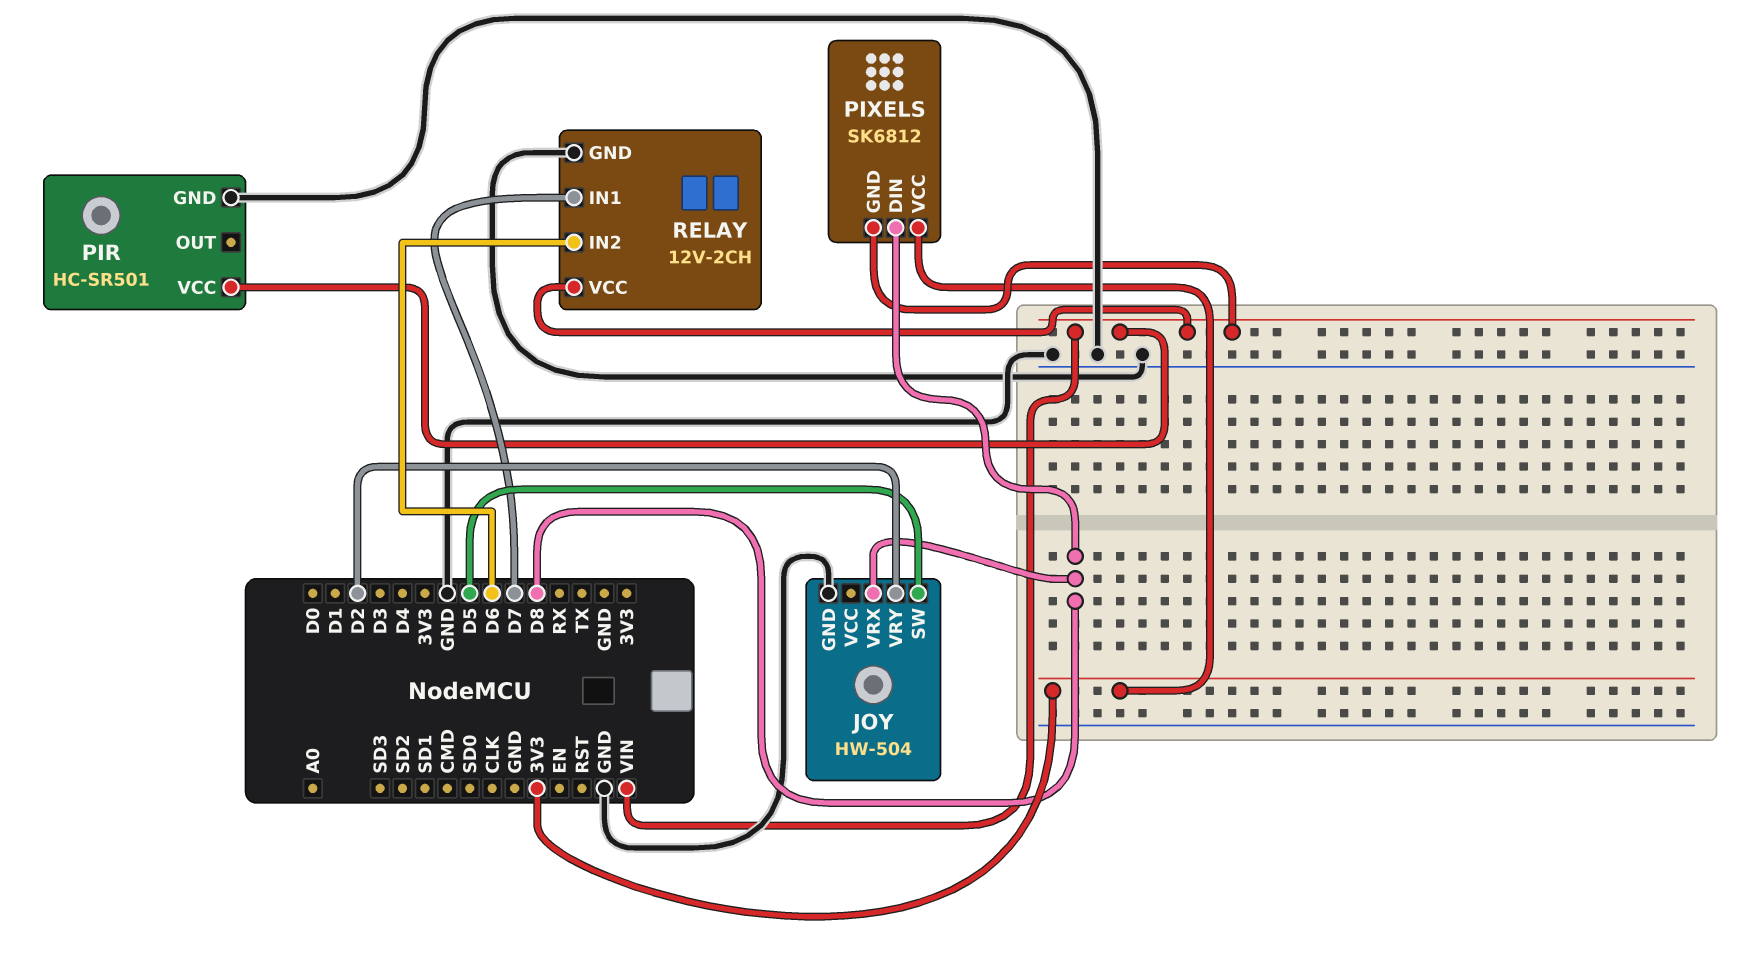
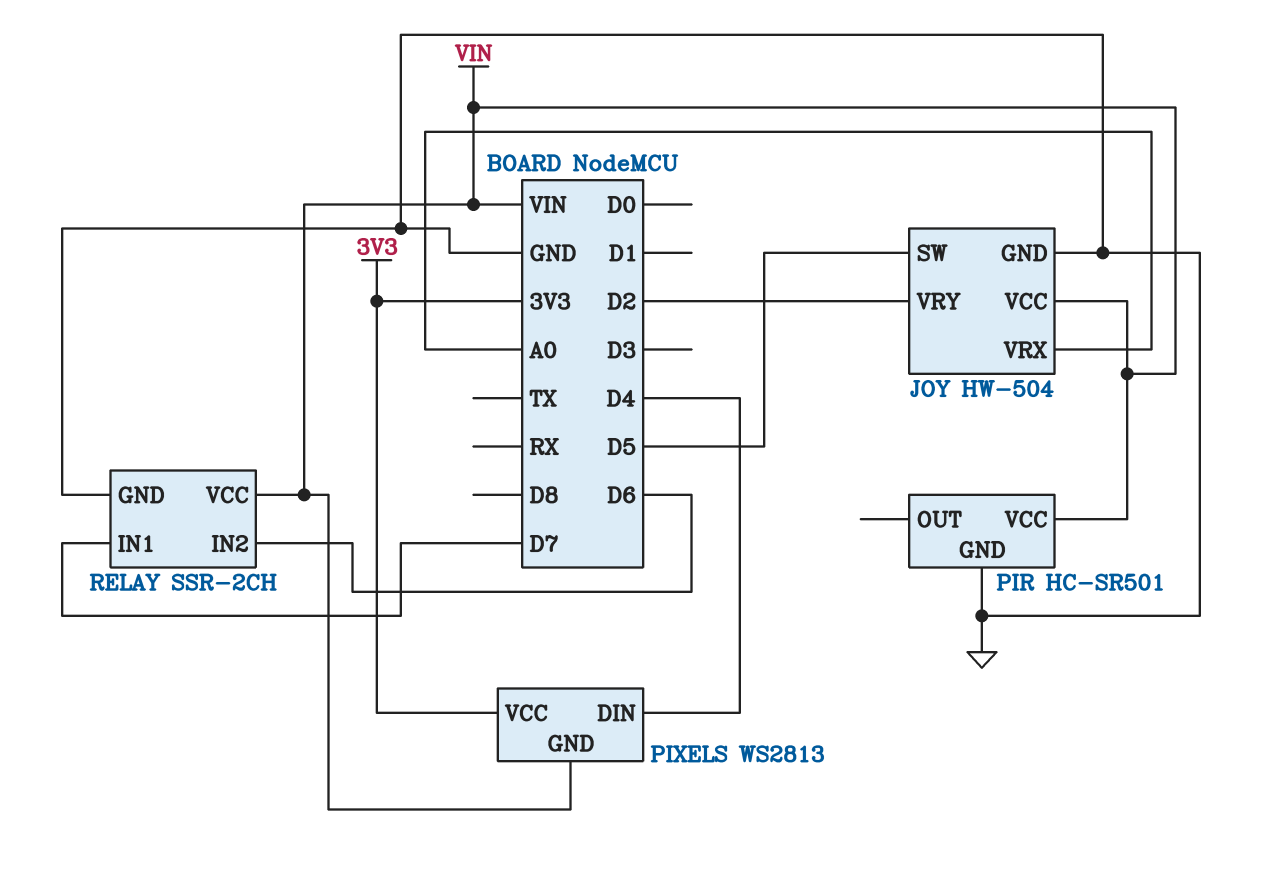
JOY pin VCC: none -> VIN
JOY pin VRX: D8 -> A0
PIXELS: SK6812 -> WS2813
PIXELS pin DIN: D8 -> D4
RELAY: 12V-2CH -> SSR-2CH

